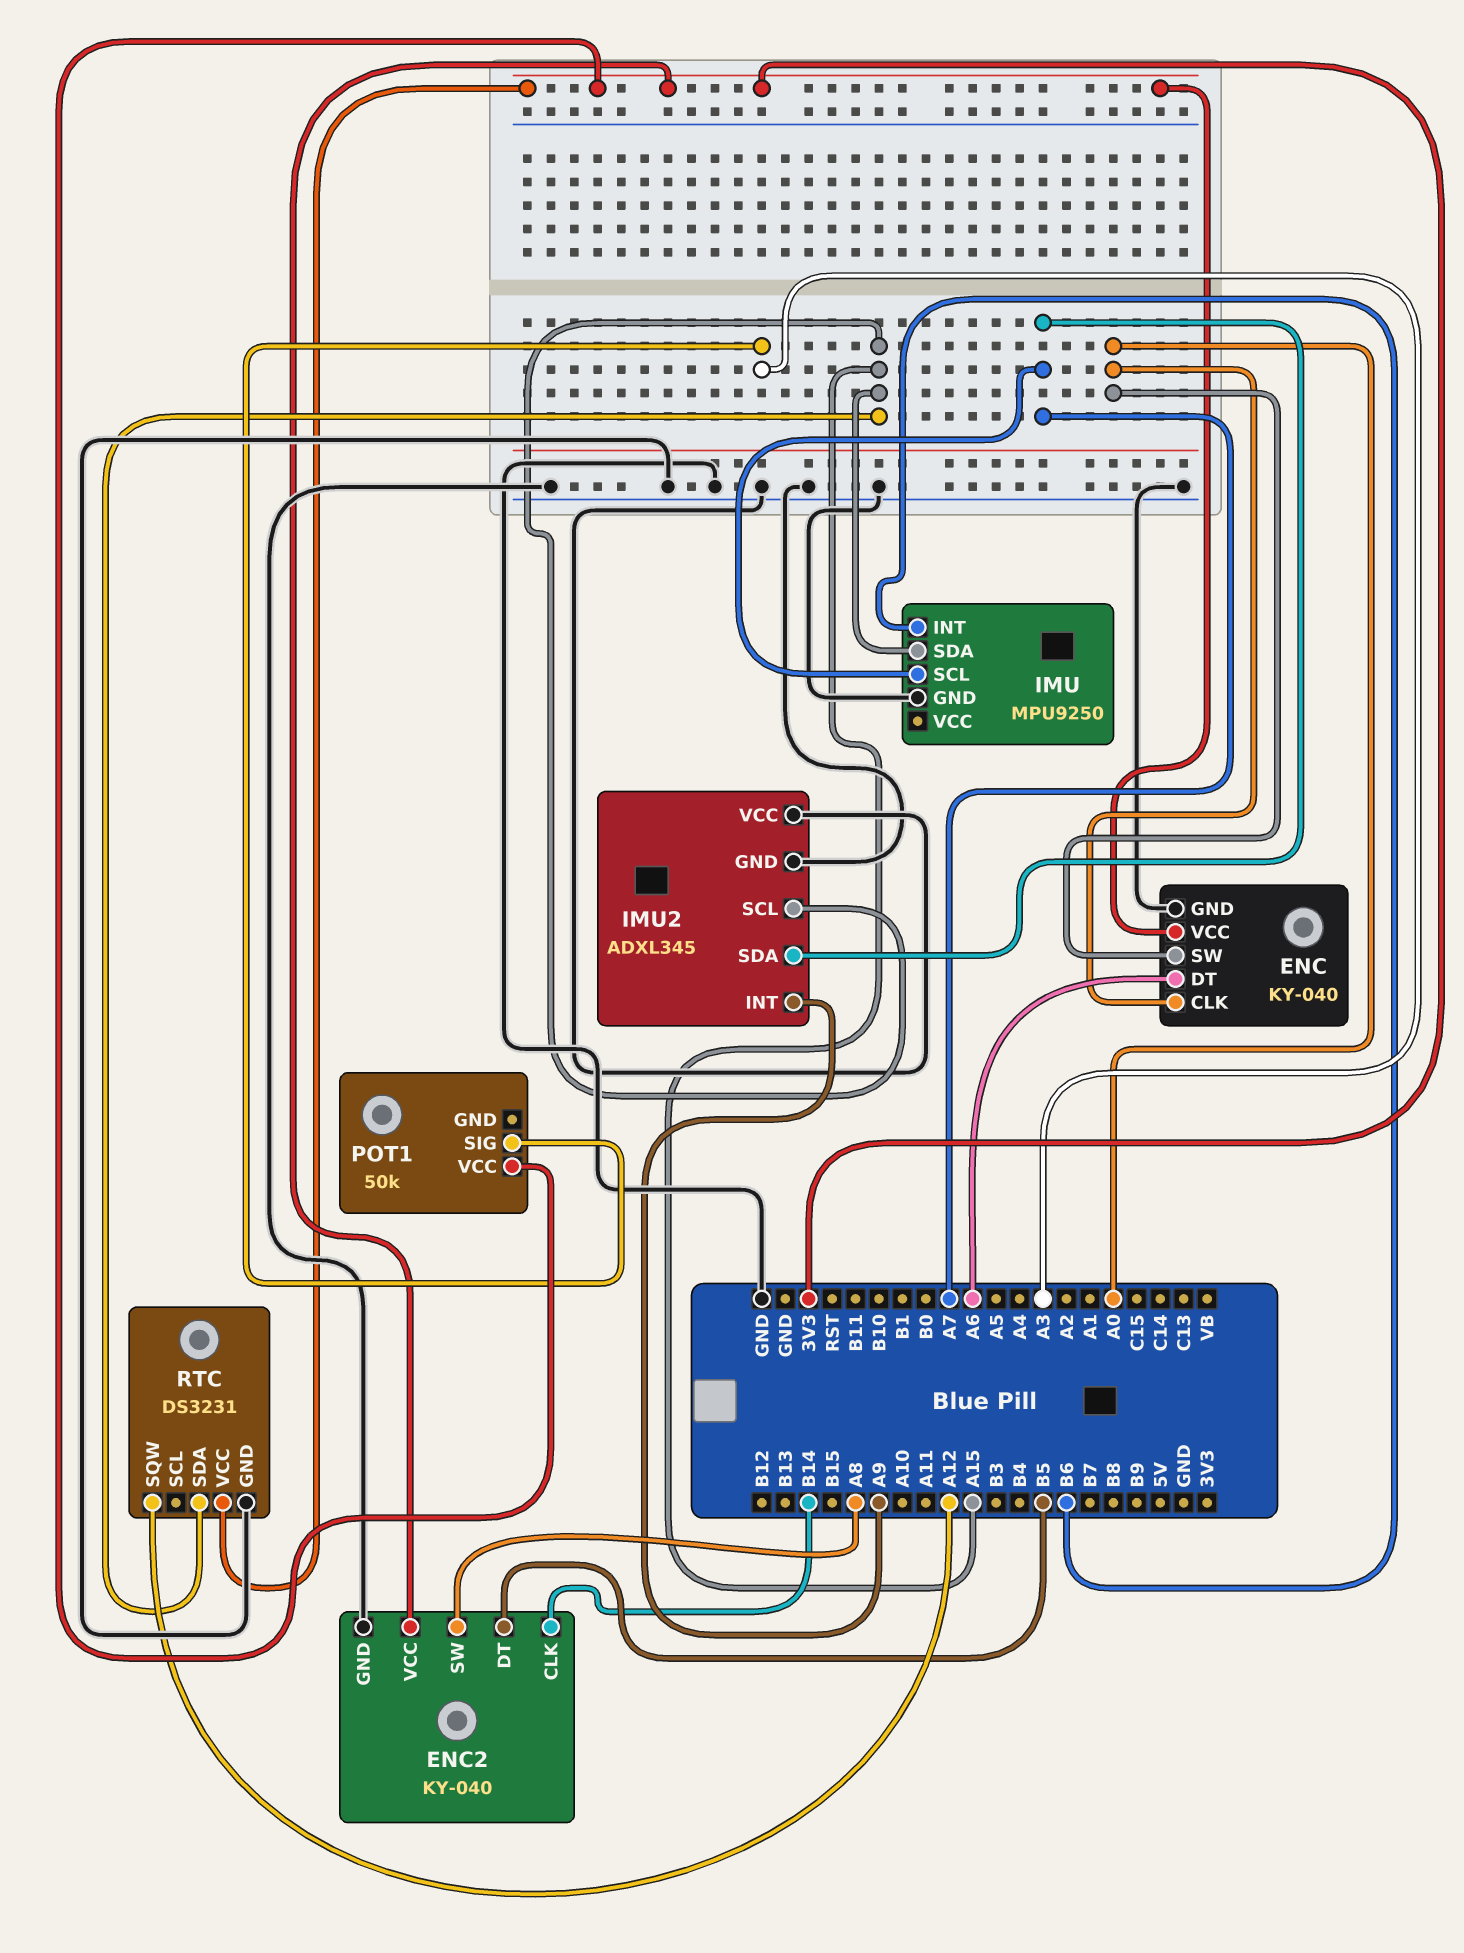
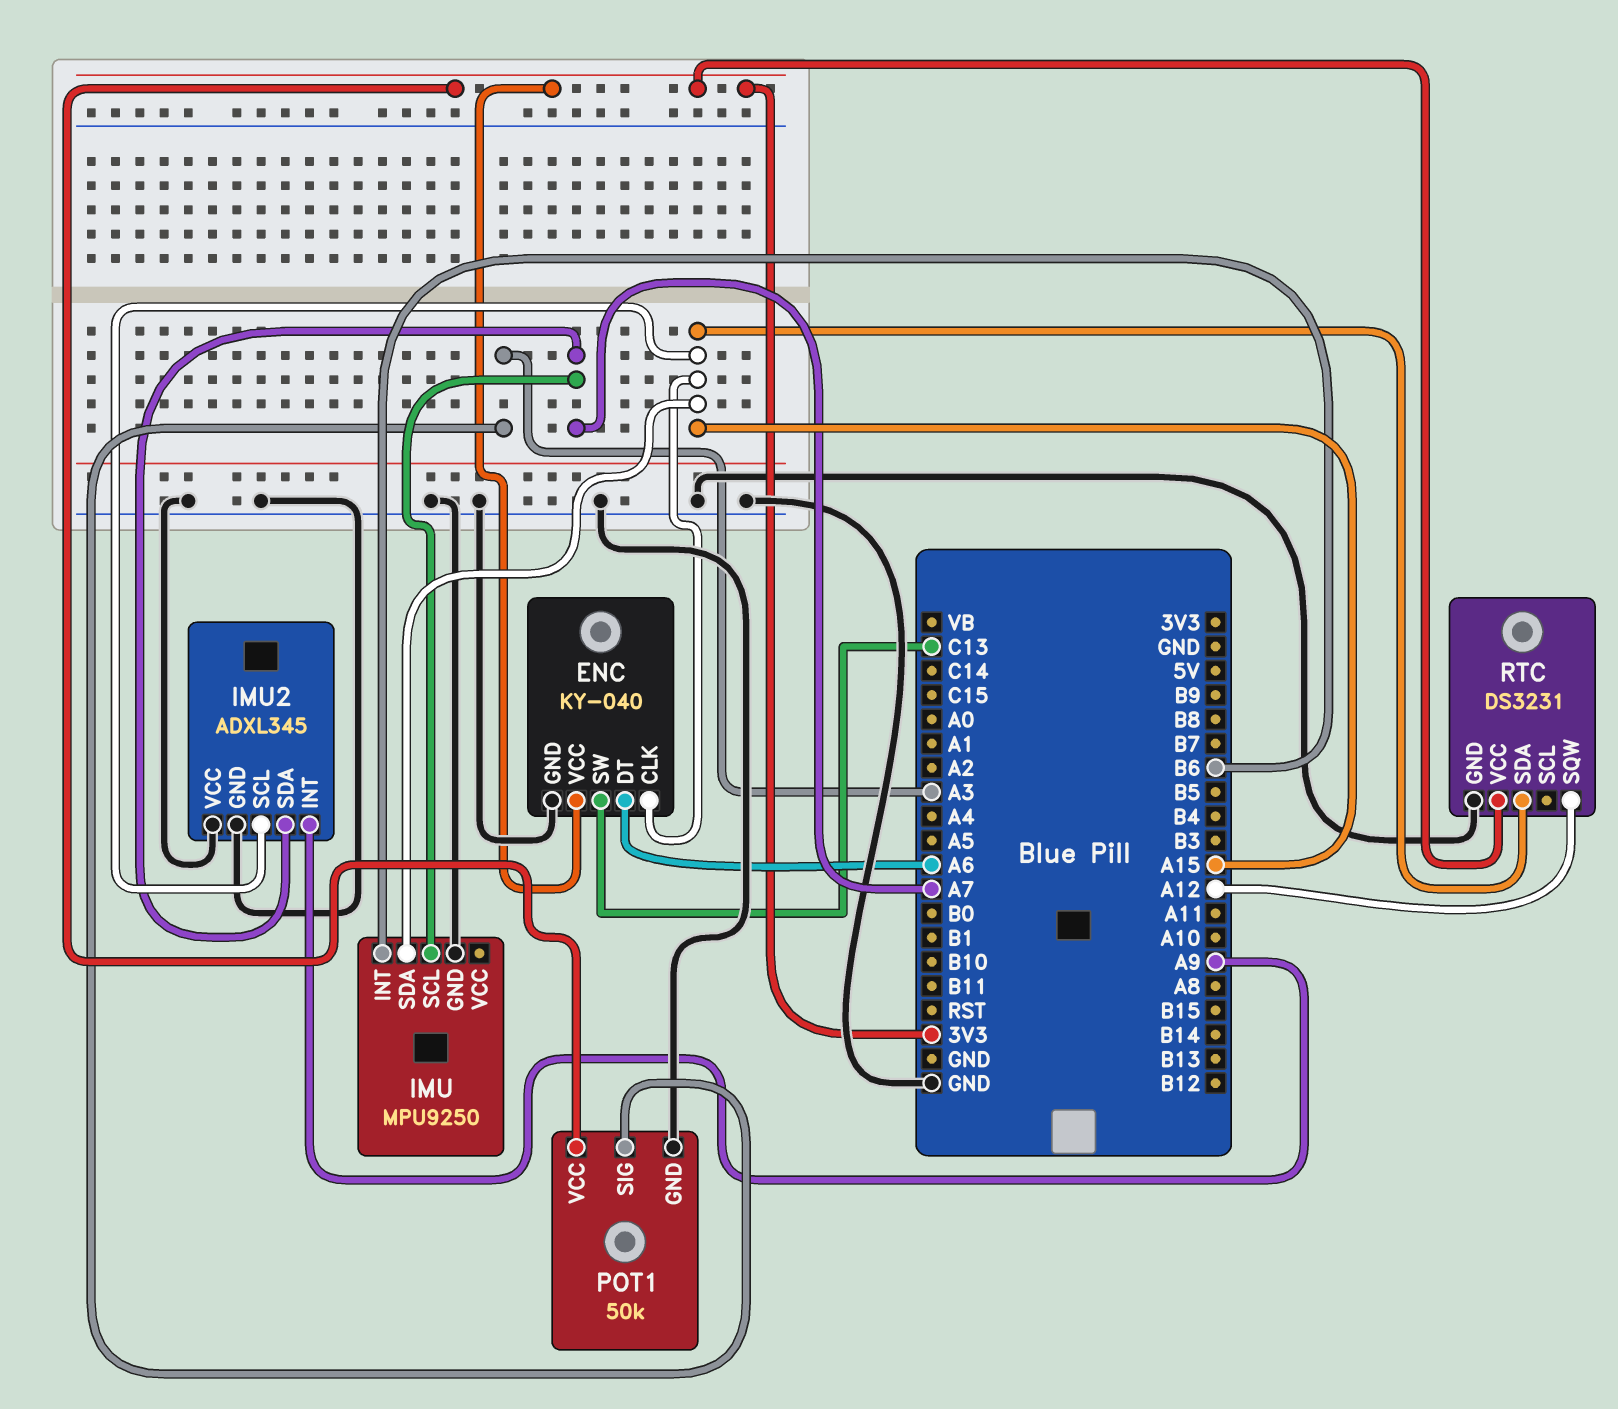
ENC pin CLK: A0 -> A15
ENC pin SW: A0 -> C13
ENC2: KY-040 -> none
ENC2 pin CLK: B14 -> none
ENC2 pin DT: B5 -> none
ENC2 pin GND: GND -> none
ENC2 pin SW: A8 -> none
ENC2 pin VCC: 3V3 -> none
POT1 pin GND: none -> GND

